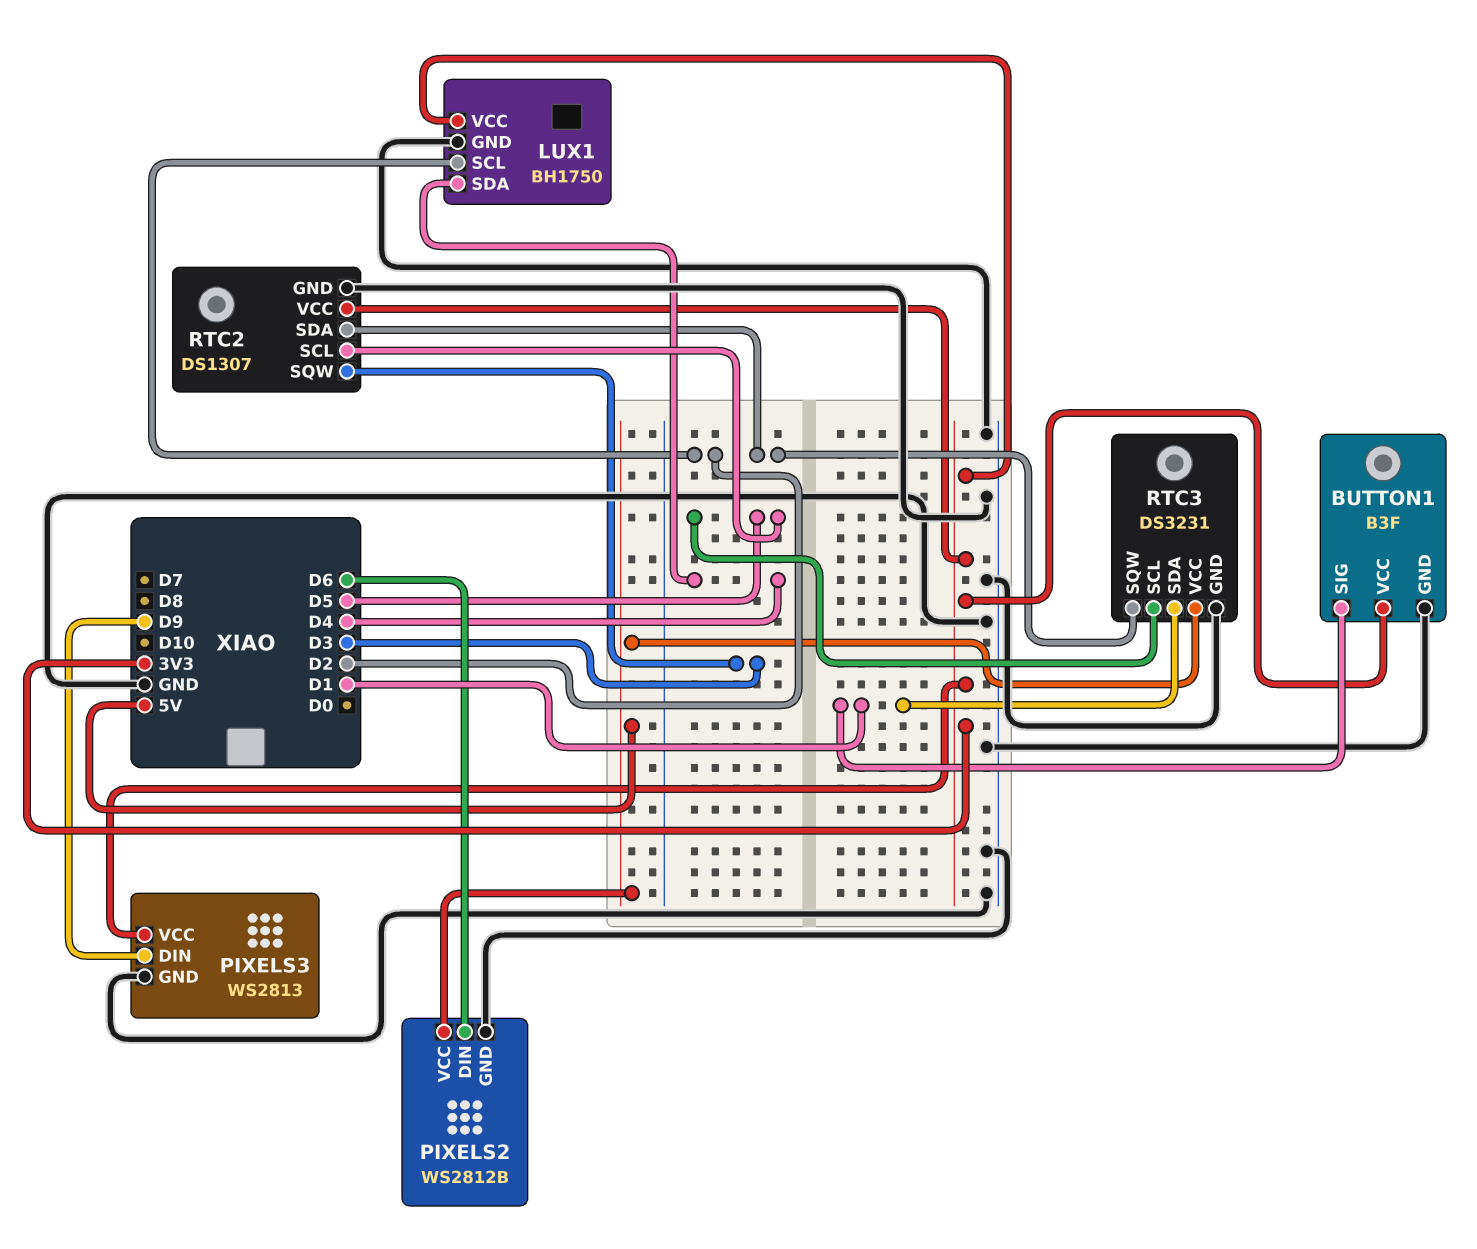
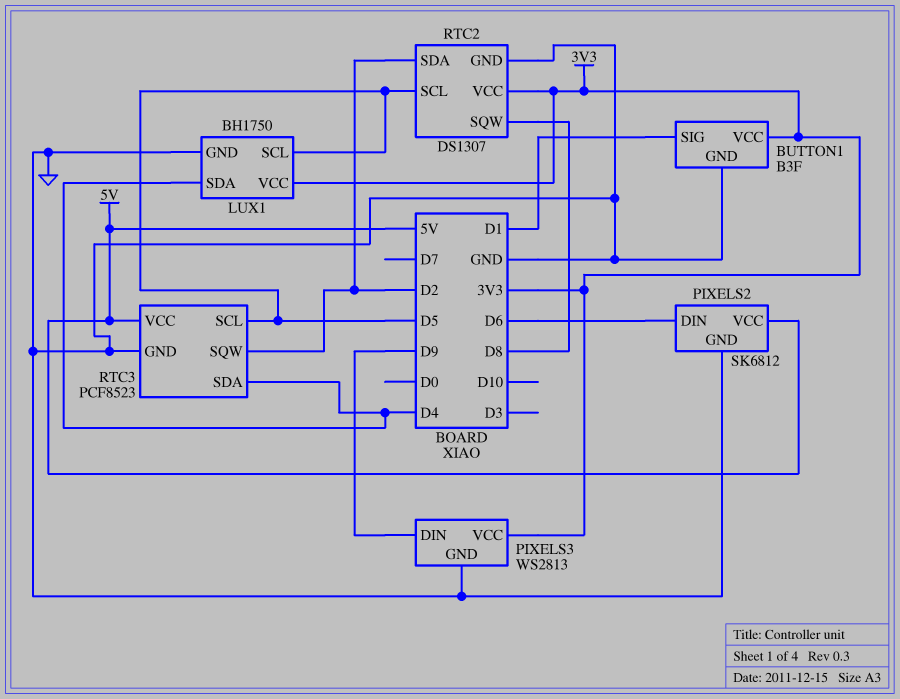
LUX1 pin SCL: D2 -> D5
PIXELS2: WS2812B -> SK6812
RTC2 pin SQW: D3 -> D8
RTC3: DS3231 -> PCF8523
RTC3 pin SDA: D1 -> D4

